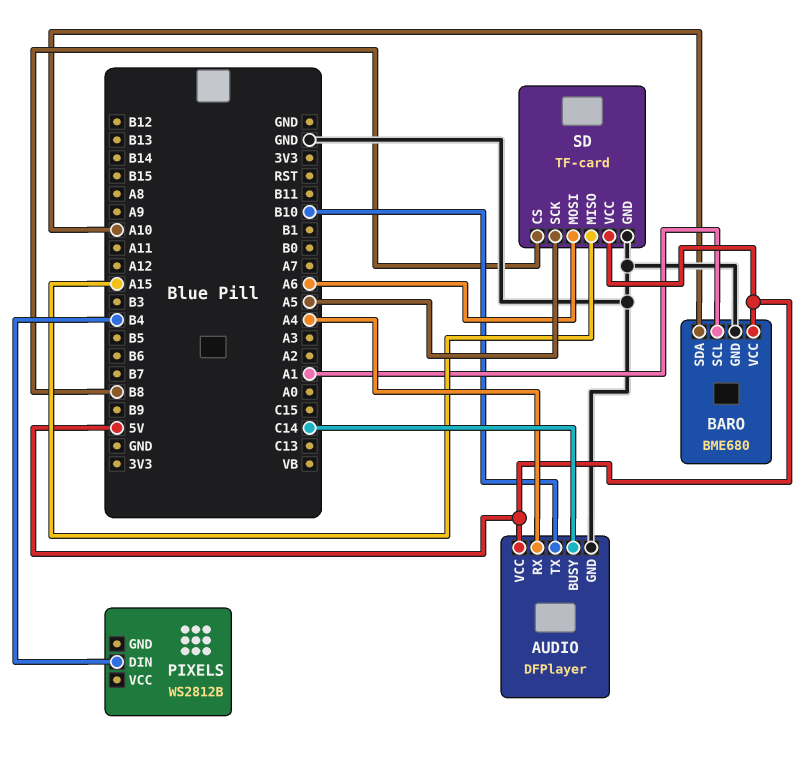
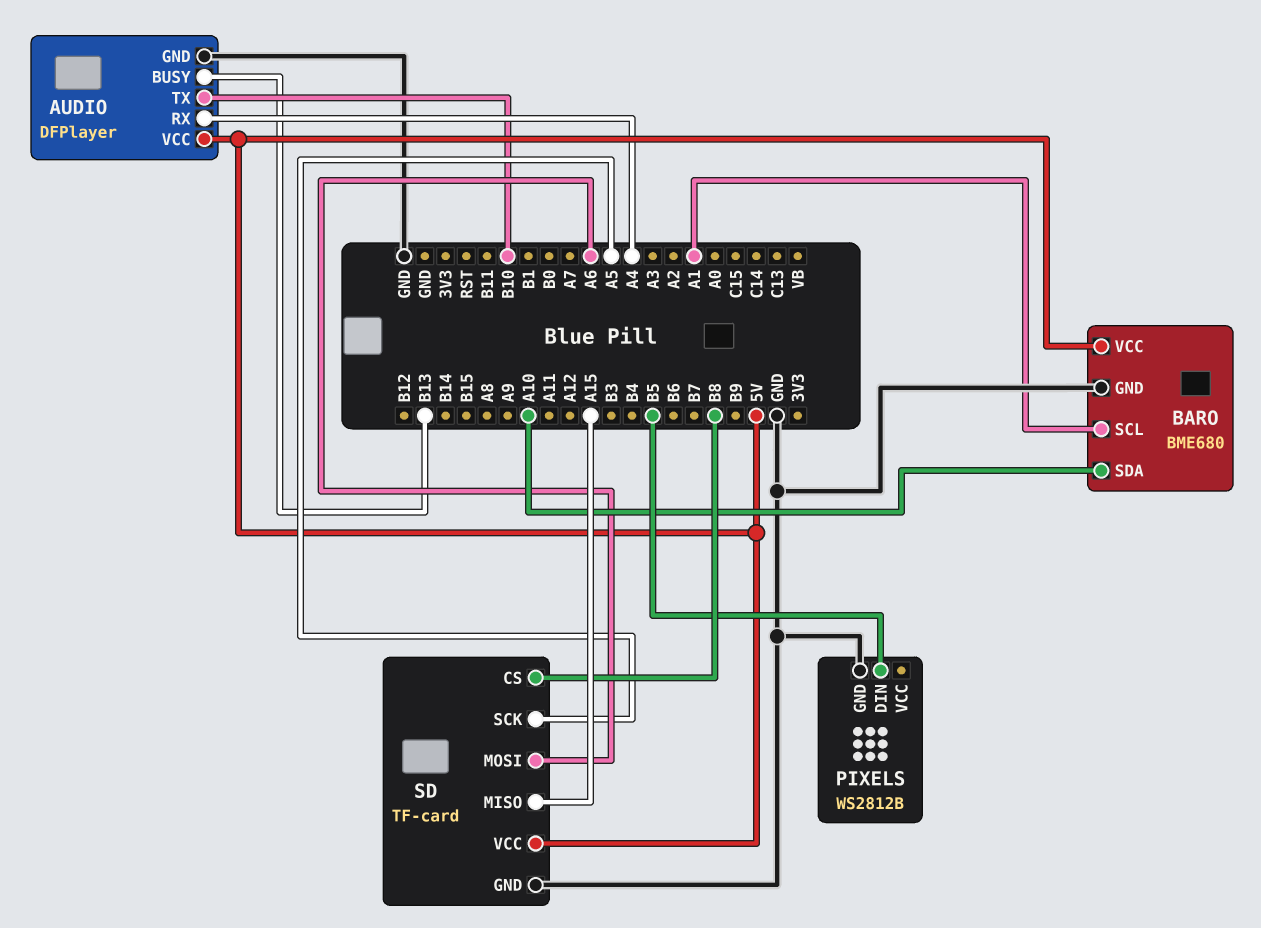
AUDIO pin BUSY: C14 -> B13
PIXELS pin DIN: B4 -> B5
PIXELS pin GND: none -> GND

